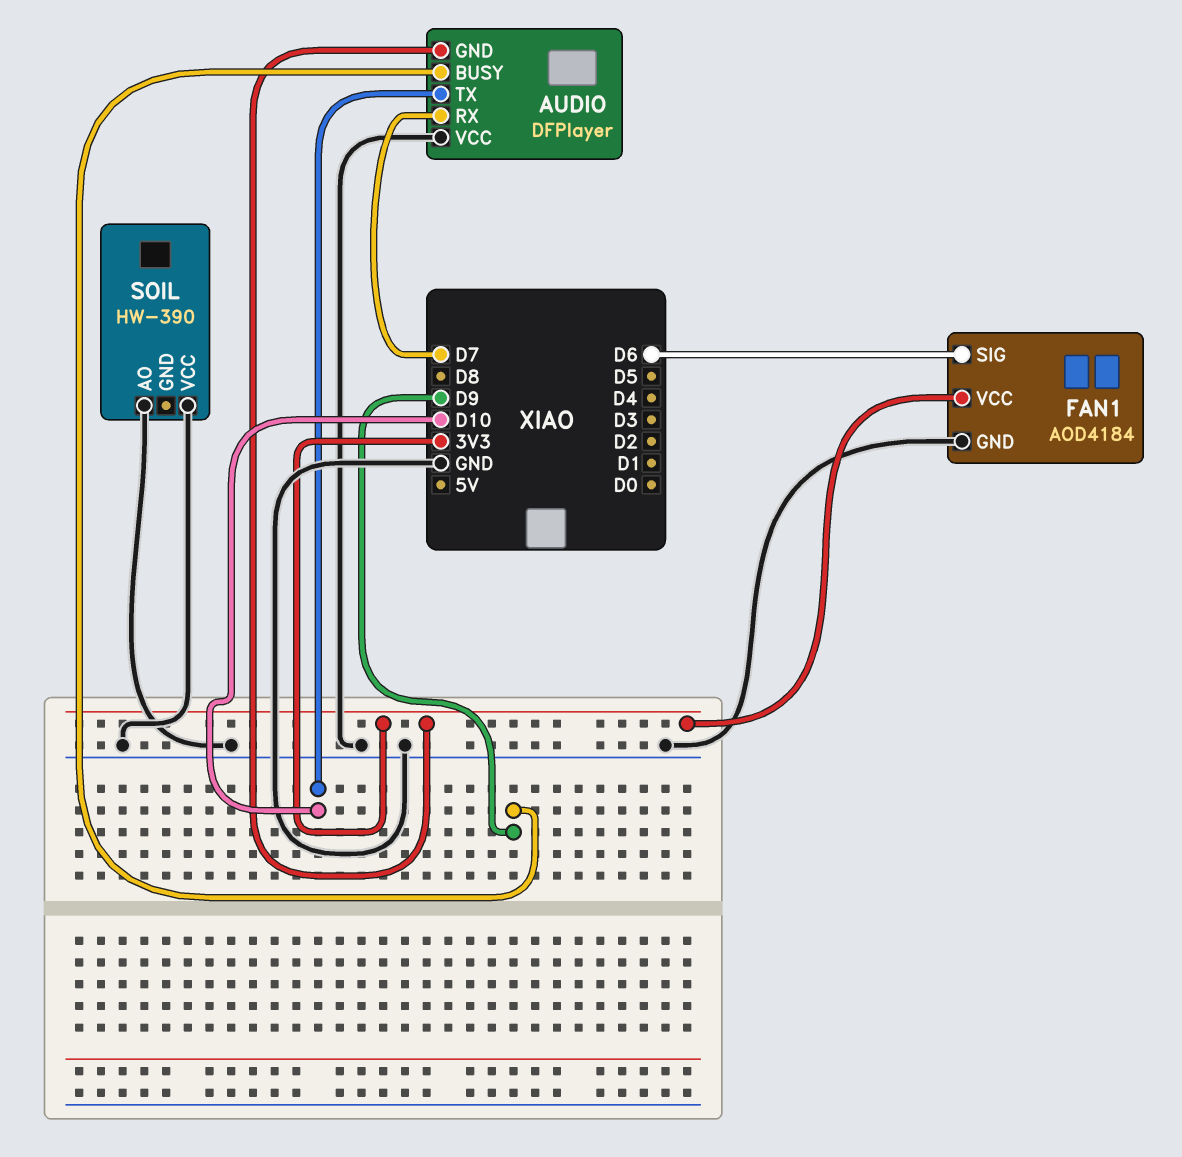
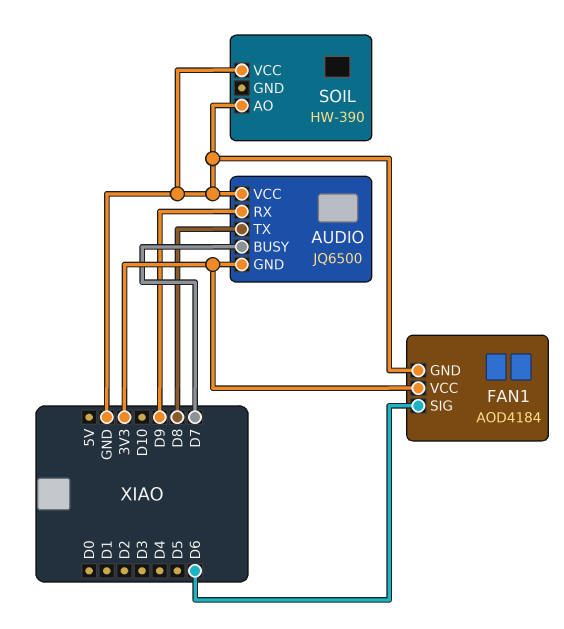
AUDIO: DFPlayer -> JQ6500
AUDIO pin BUSY: D9 -> D7
AUDIO pin RX: D7 -> D9
AUDIO pin TX: D10 -> D8

